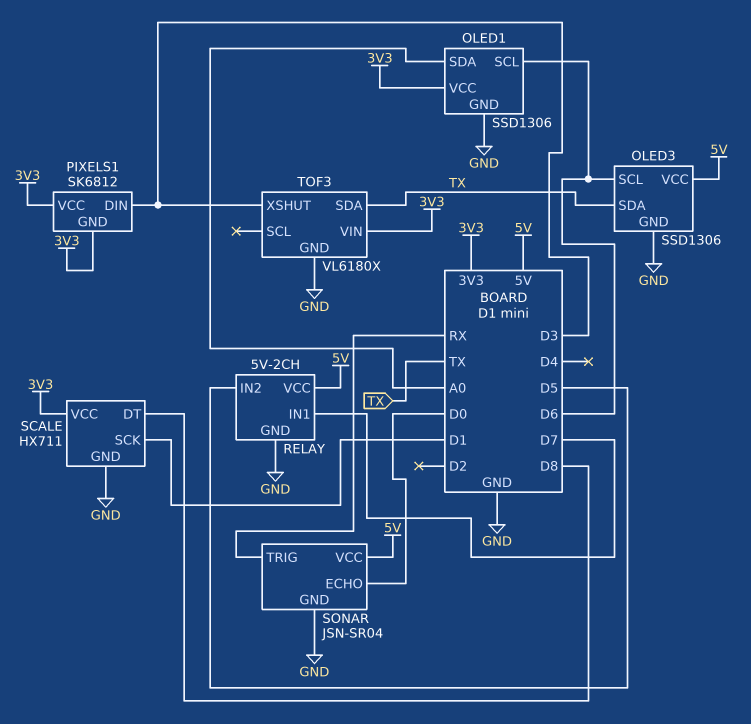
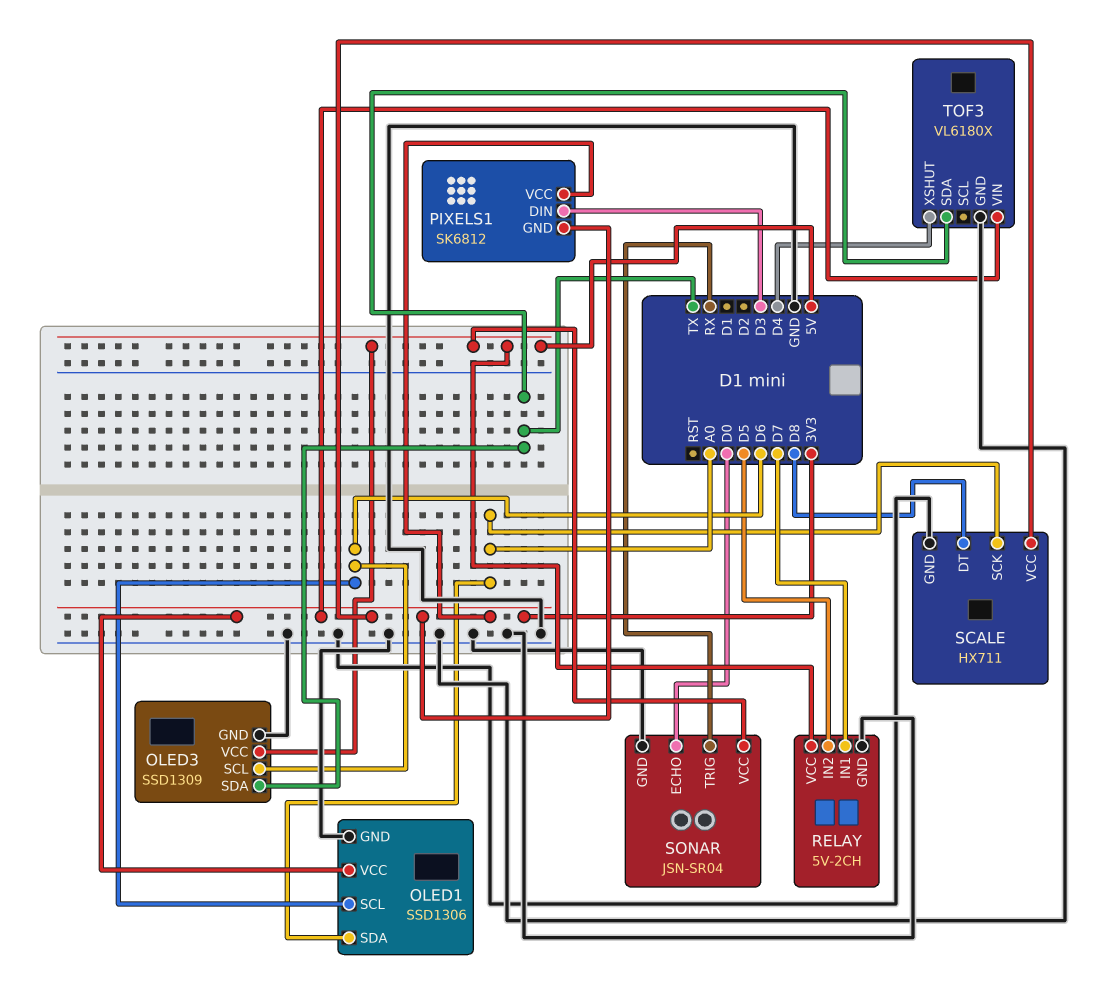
OLED3: SSD1306 -> SSD1309
SCALE pin SCK: D1 -> A0
TOF3 pin XSHUT: D3 -> D4

